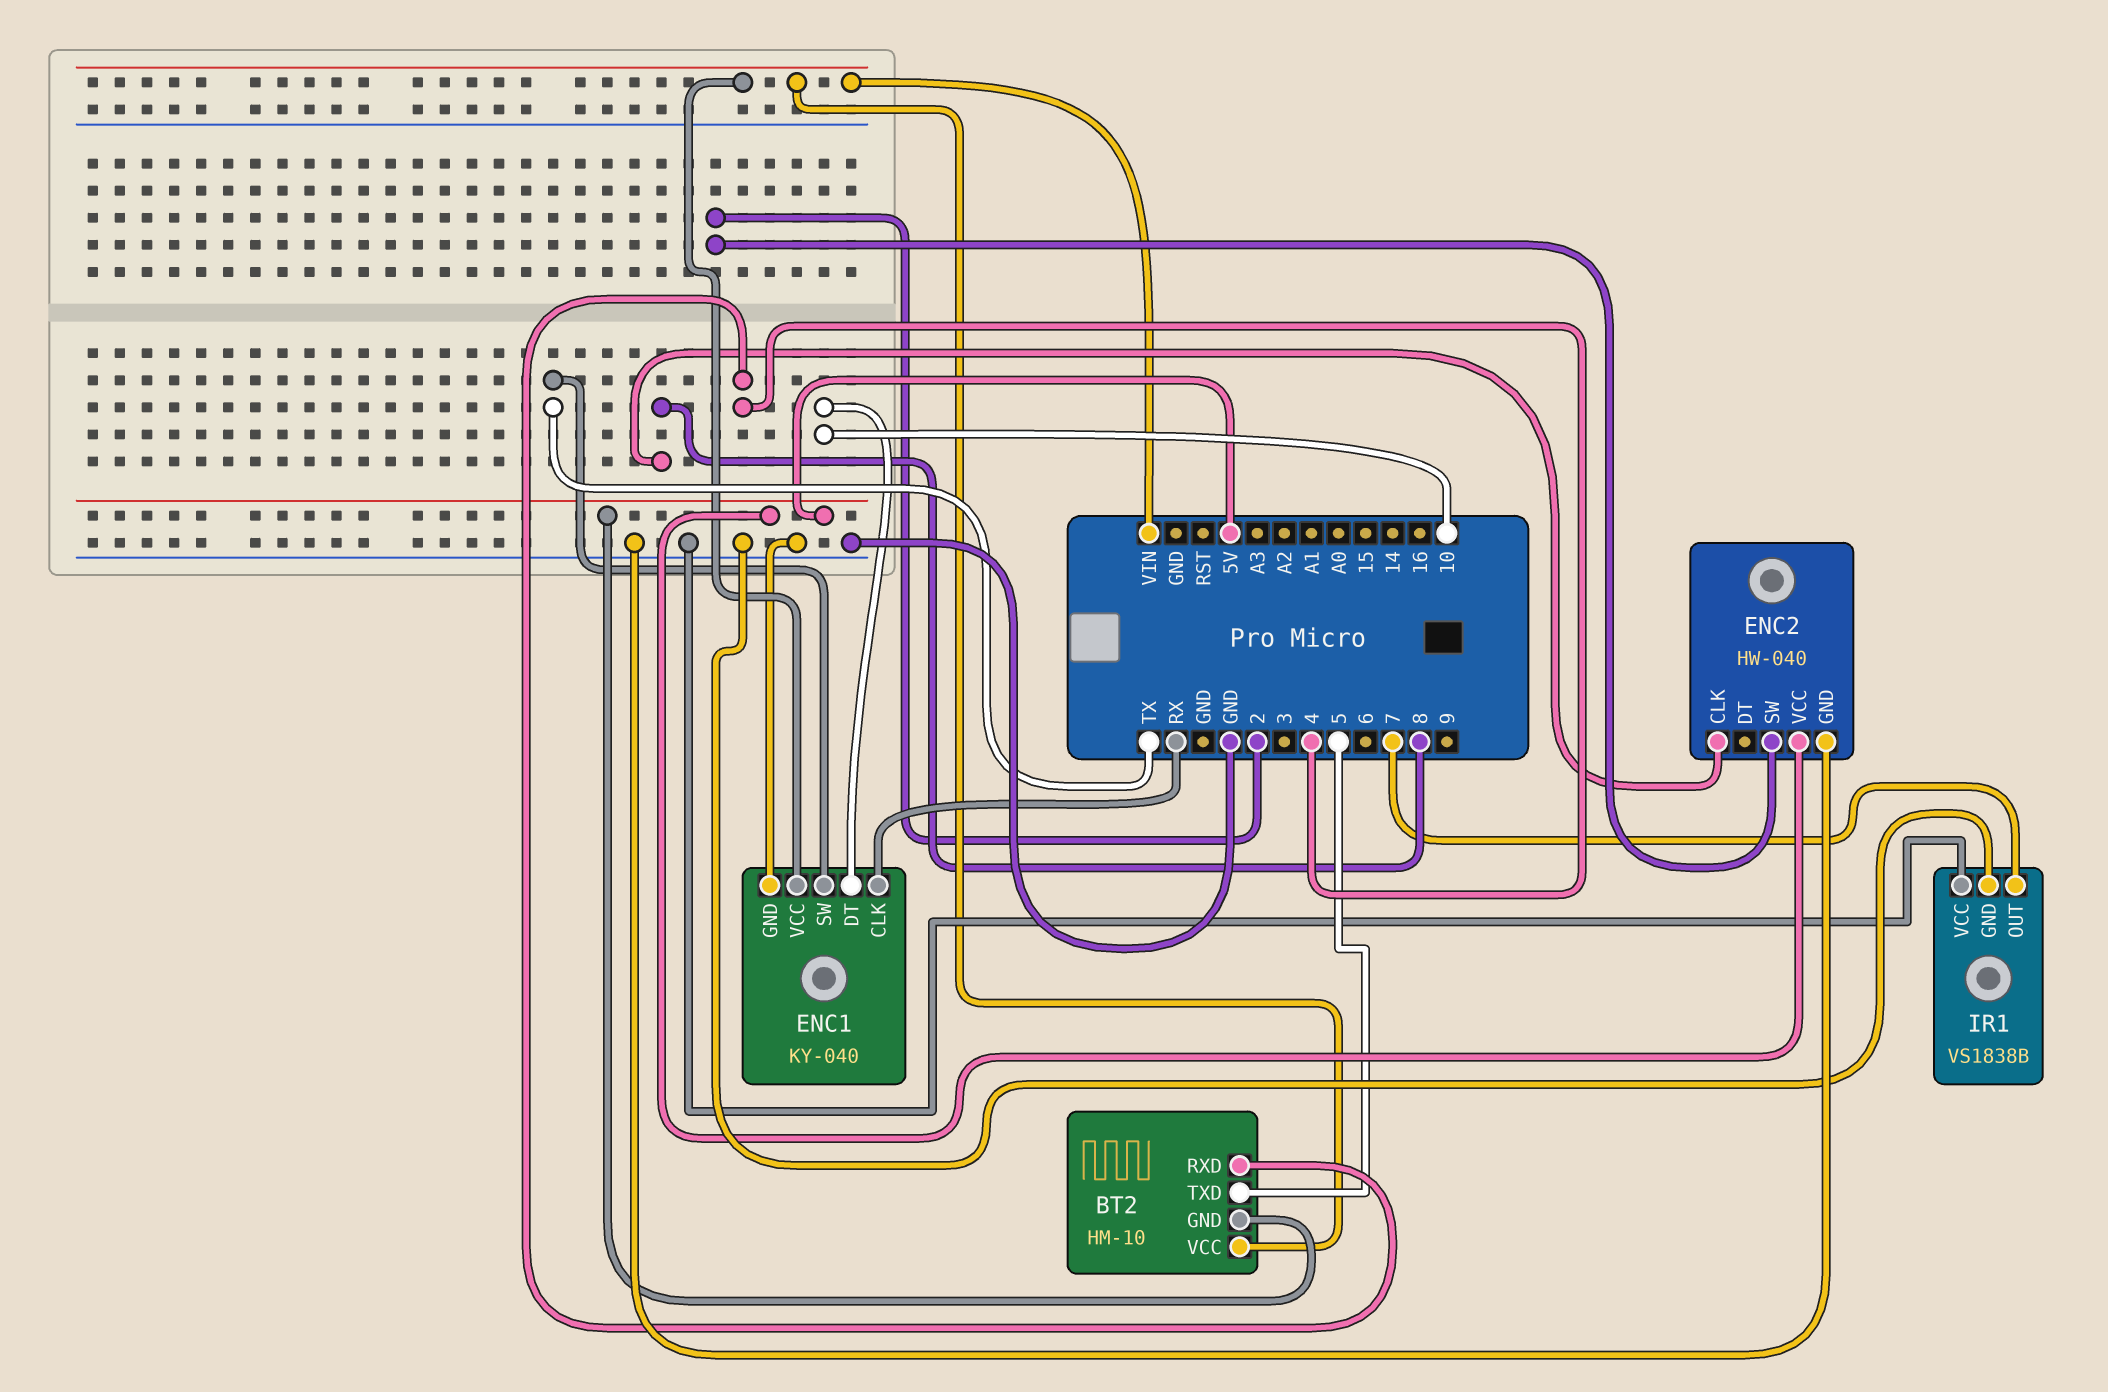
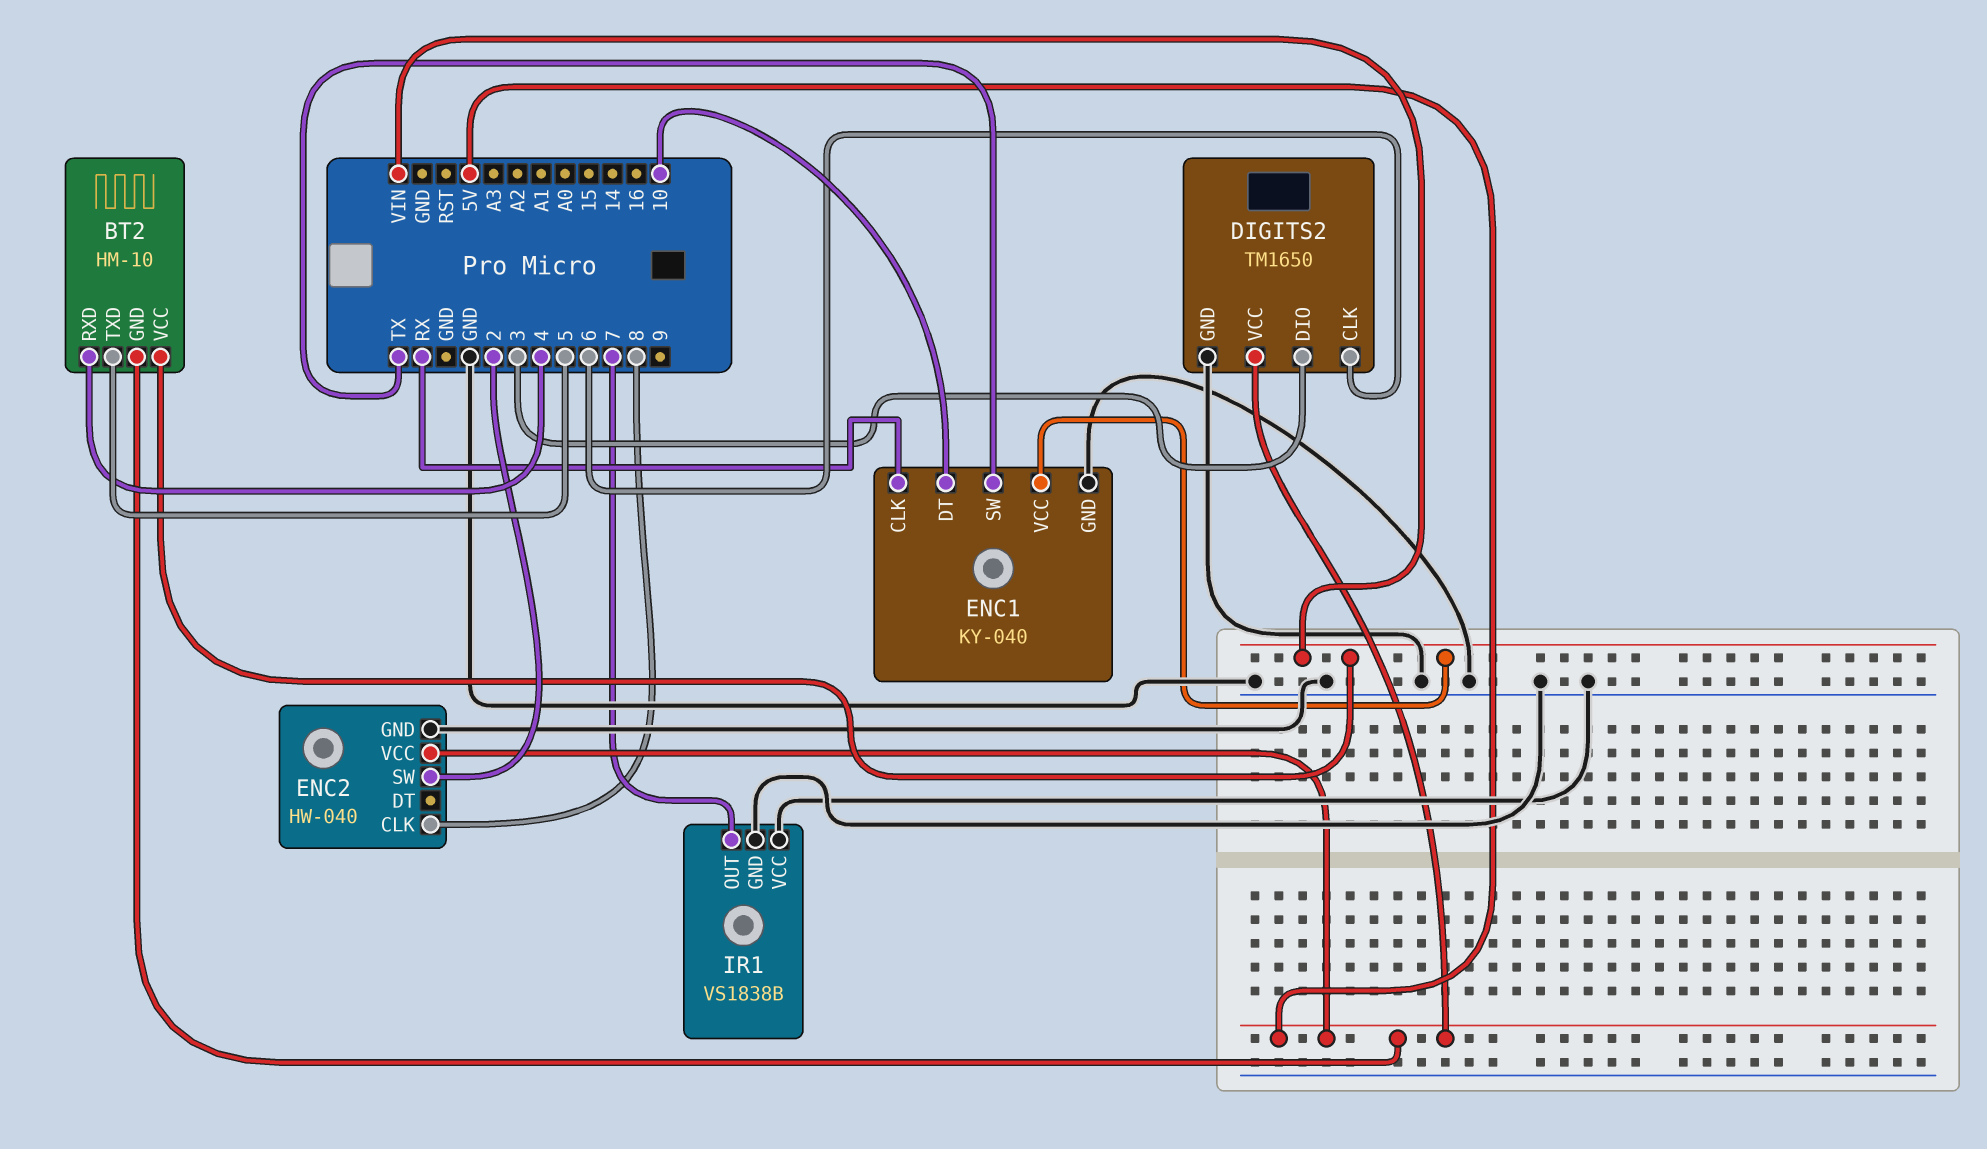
DIGITS2: none -> TM1650
DIGITS2 pin CLK: none -> 6
DIGITS2 pin DIO: none -> 3
DIGITS2 pin GND: none -> GND
DIGITS2 pin VCC: none -> 5V

